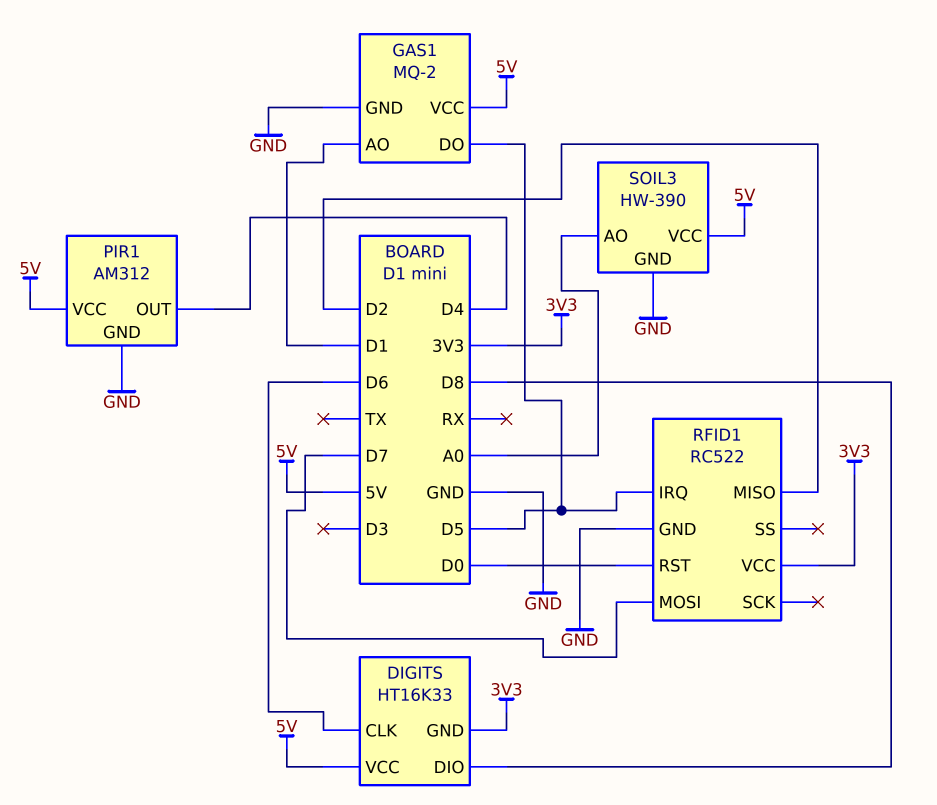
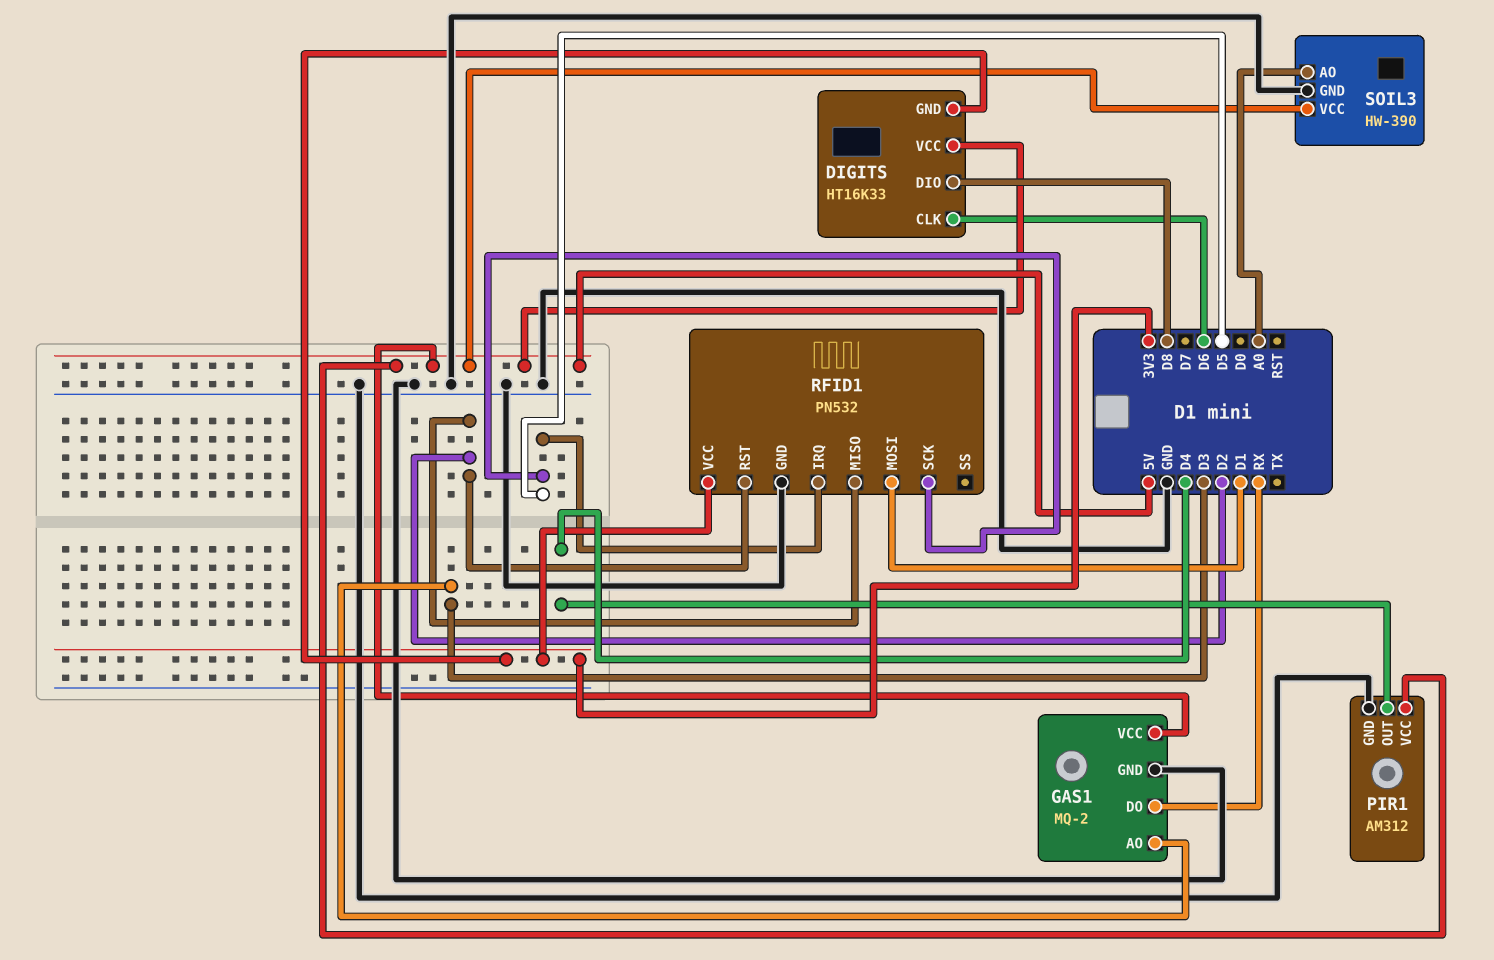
GAS1 pin AO: D1 -> D3
GAS1 pin DO: D5 -> RX
RFID1: RC522 -> PN532
RFID1 pin MOSI: D7 -> D1
RFID1 pin RST: D0 -> D2
RFID1 pin SCK: none -> D5

